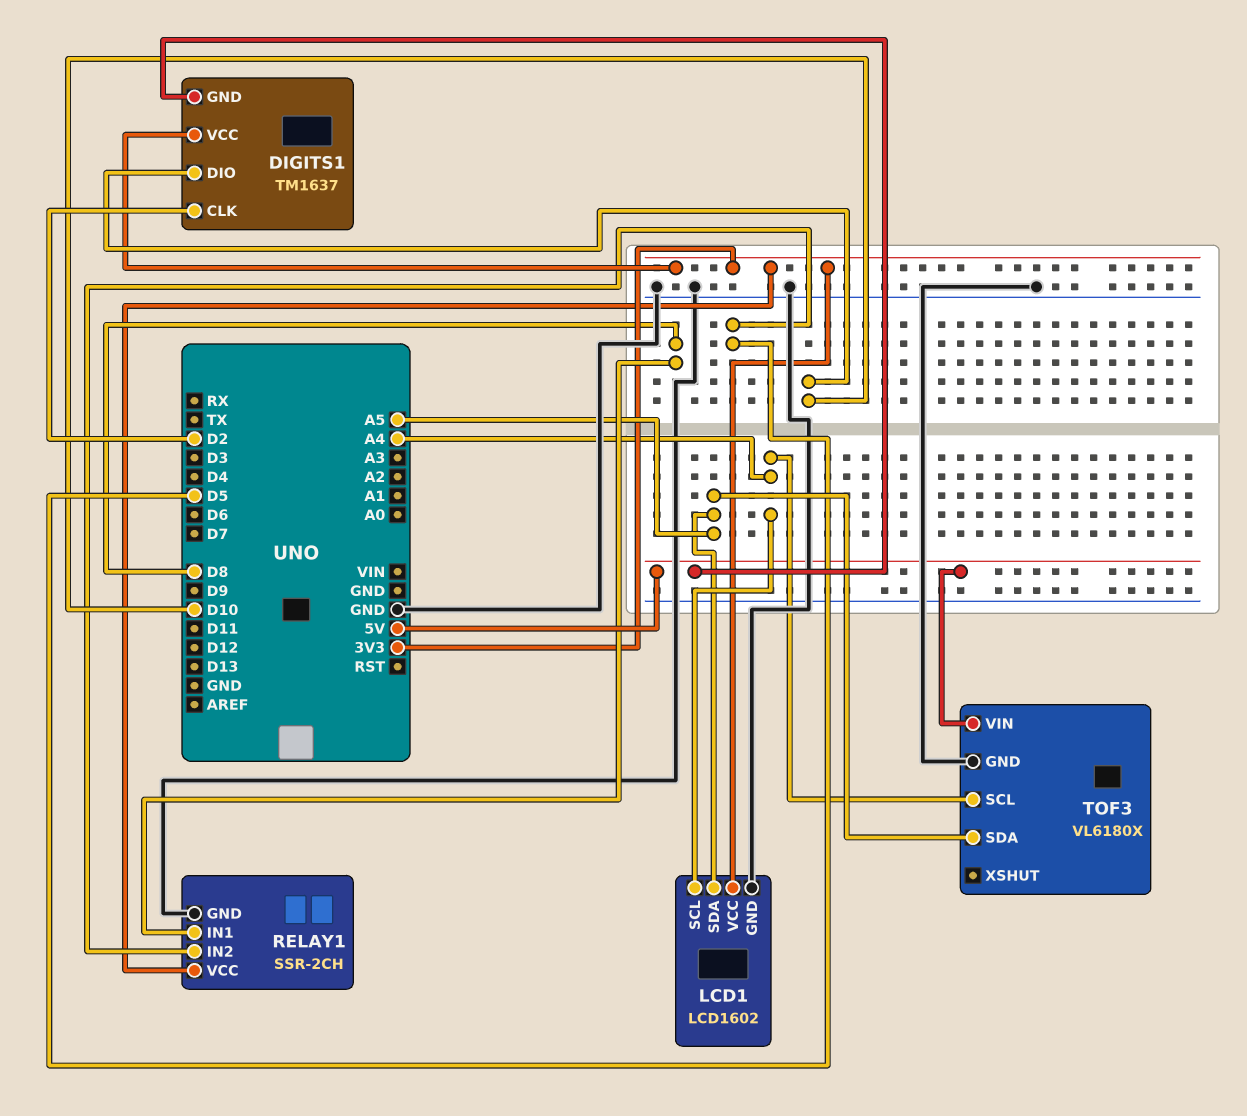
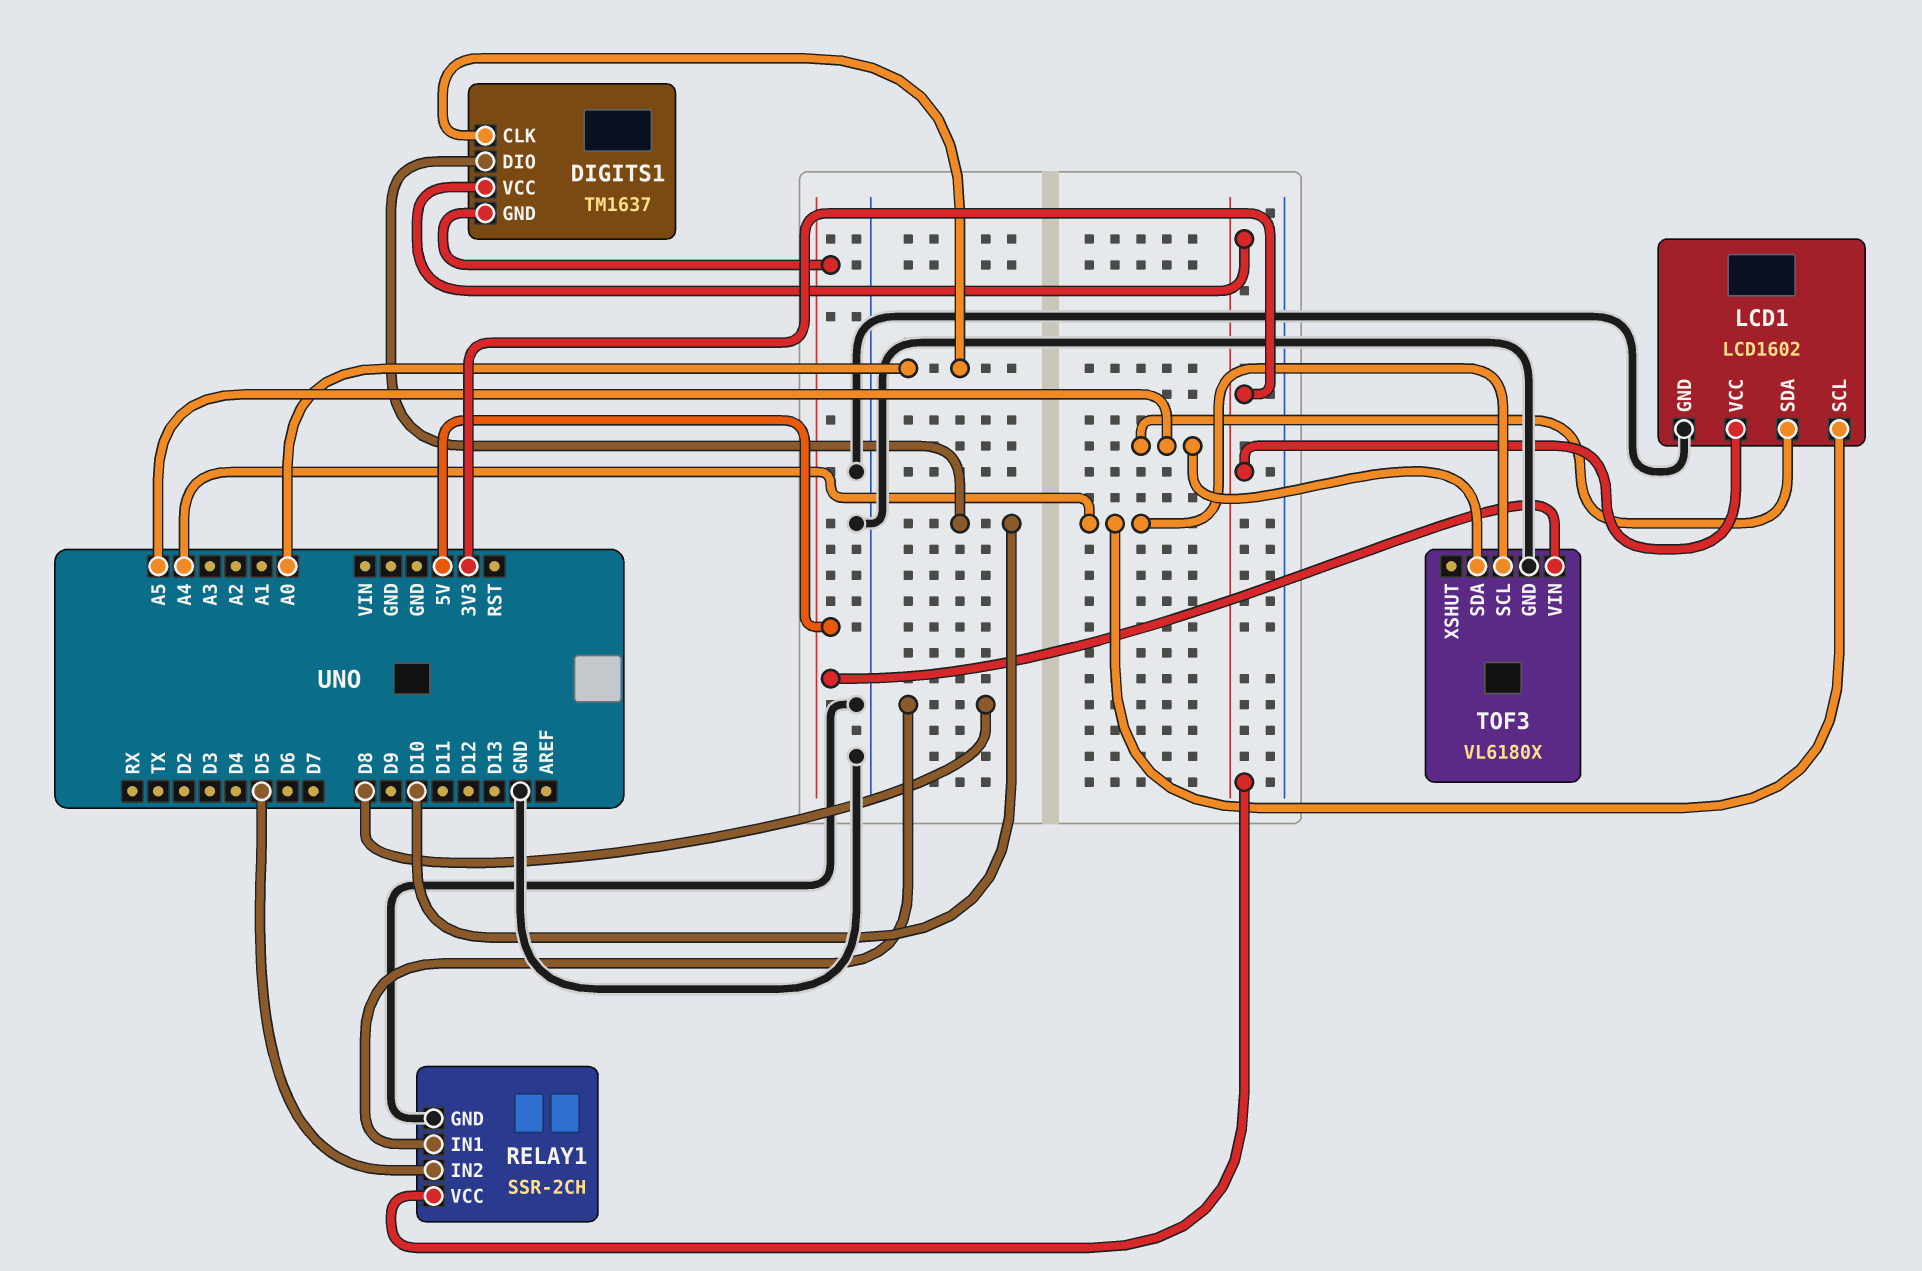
DIGITS1 pin CLK: D2 -> A0

